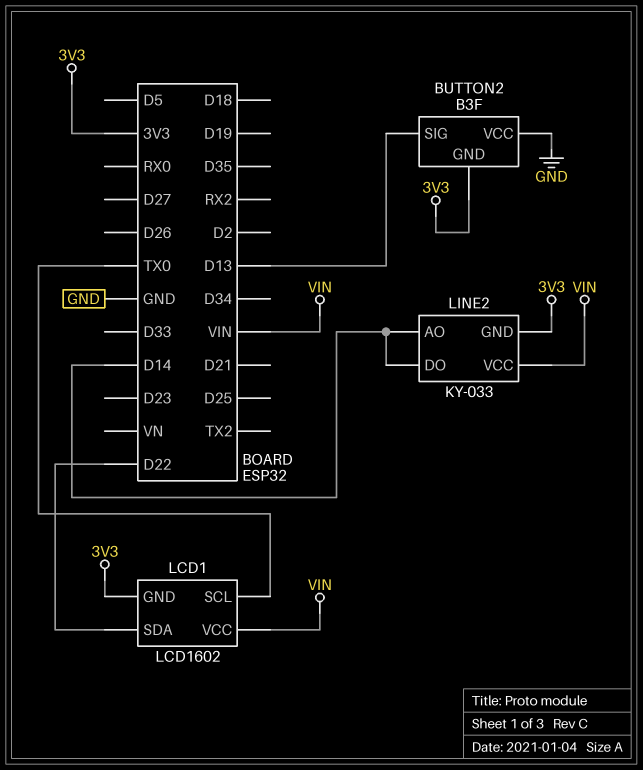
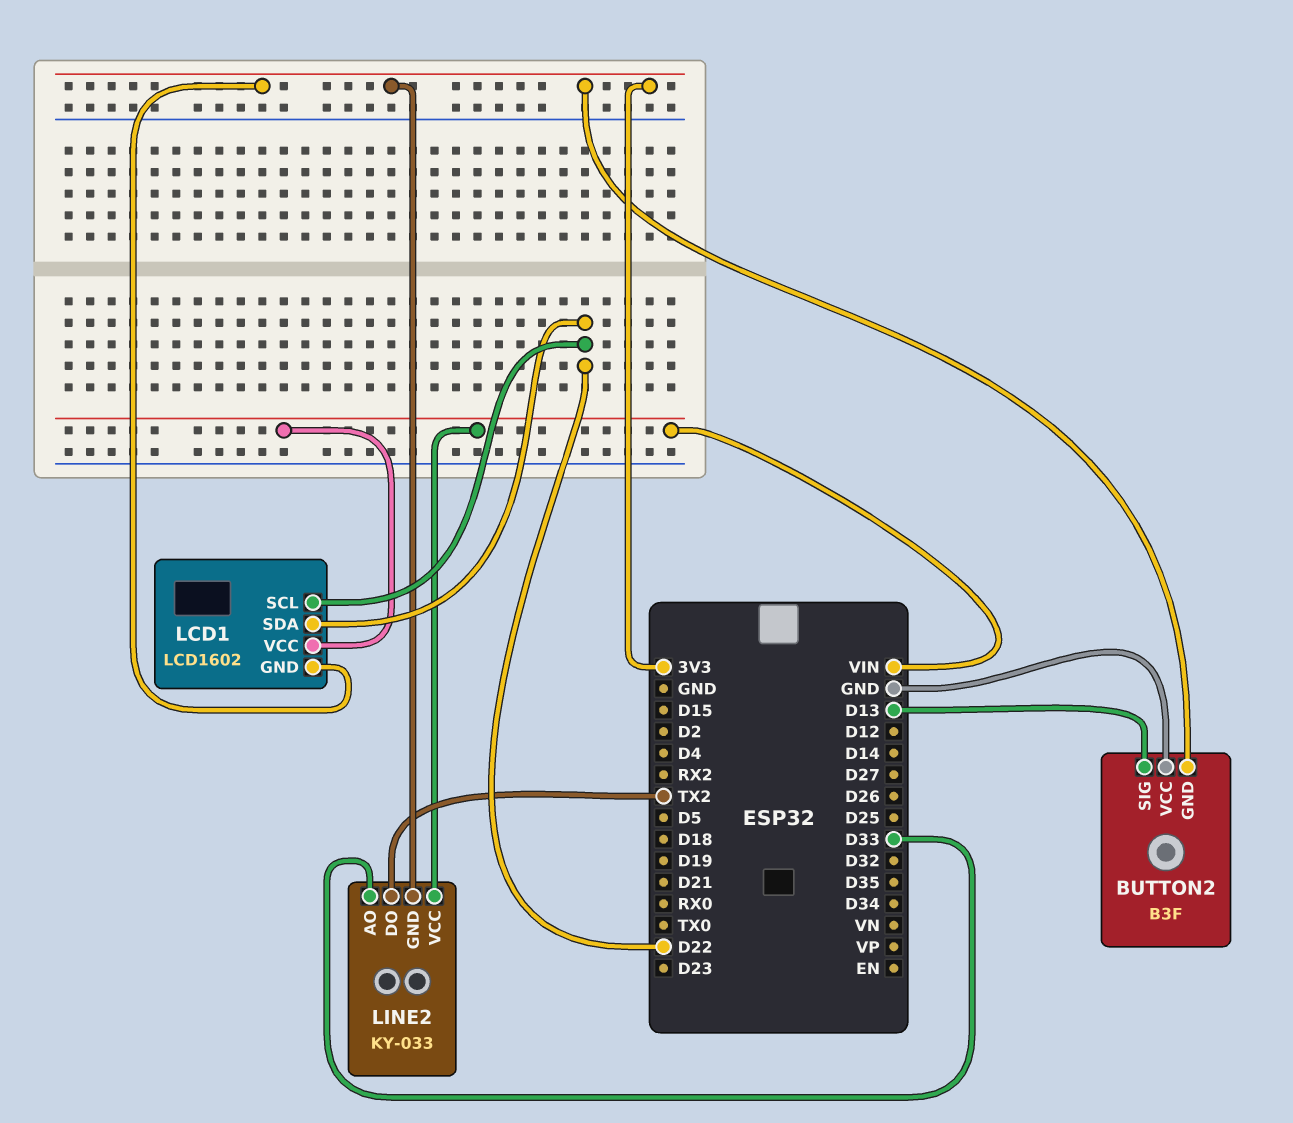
LCD1 pin SCL: TX0 -> D22
LINE2 pin AO: D14 -> D33
LINE2 pin DO: D14 -> TX2

